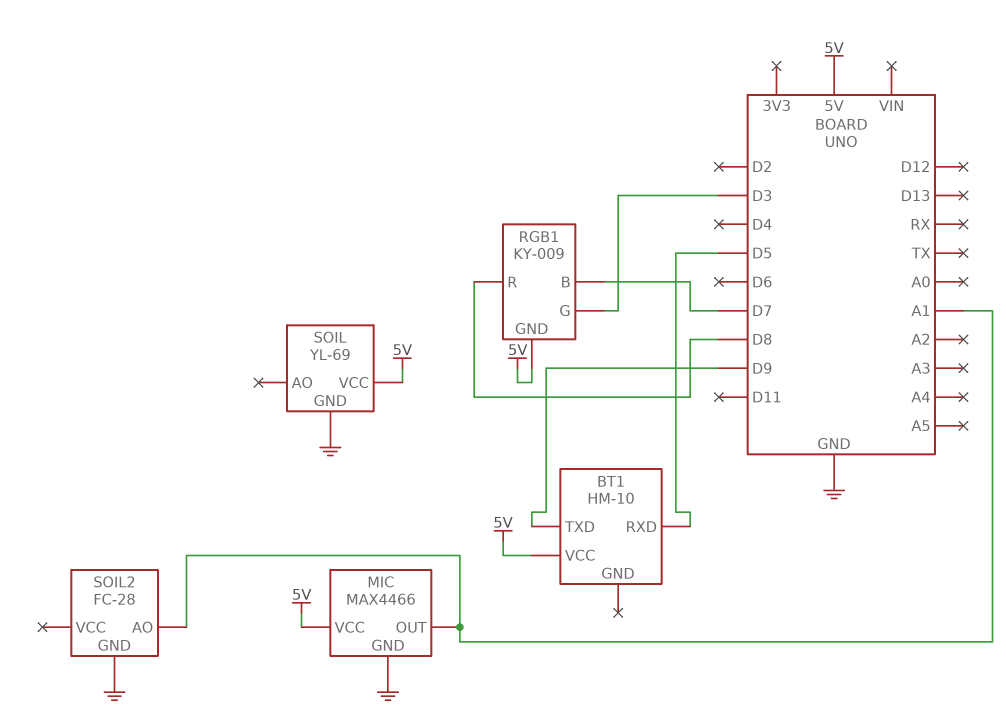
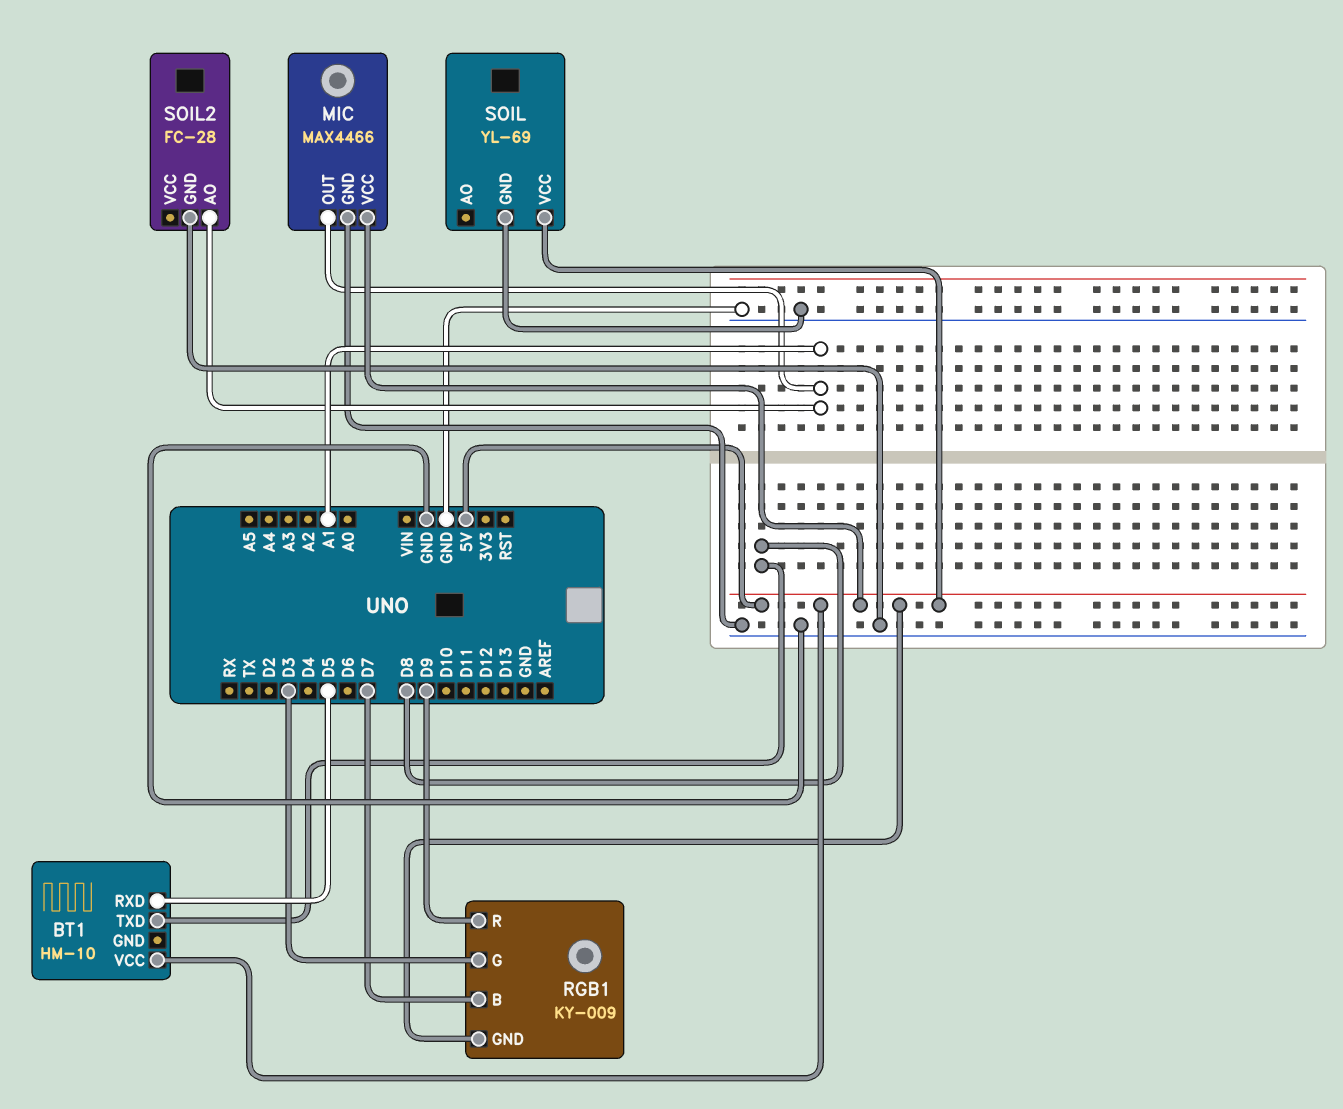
BT1 pin TXD: D9 -> D8
RGB1 pin R: D8 -> D9

